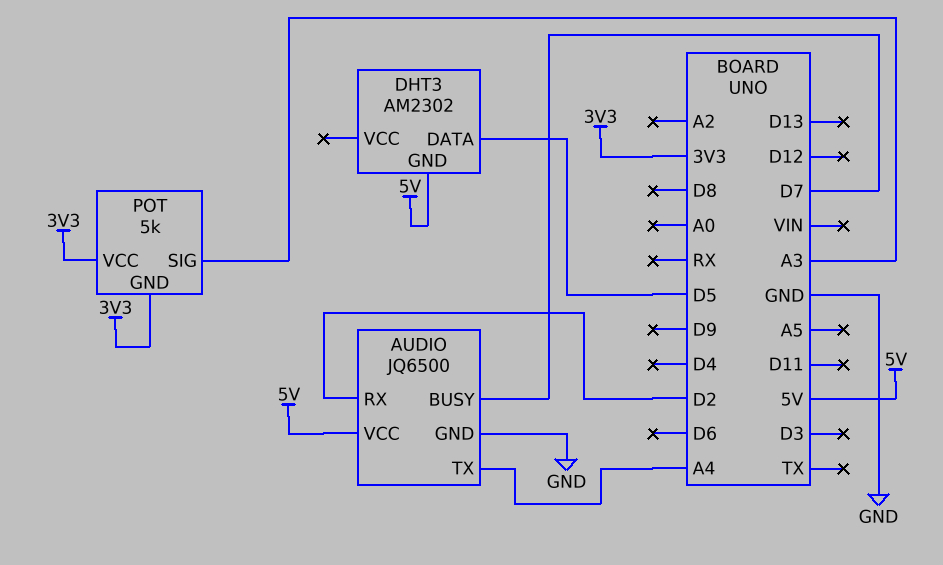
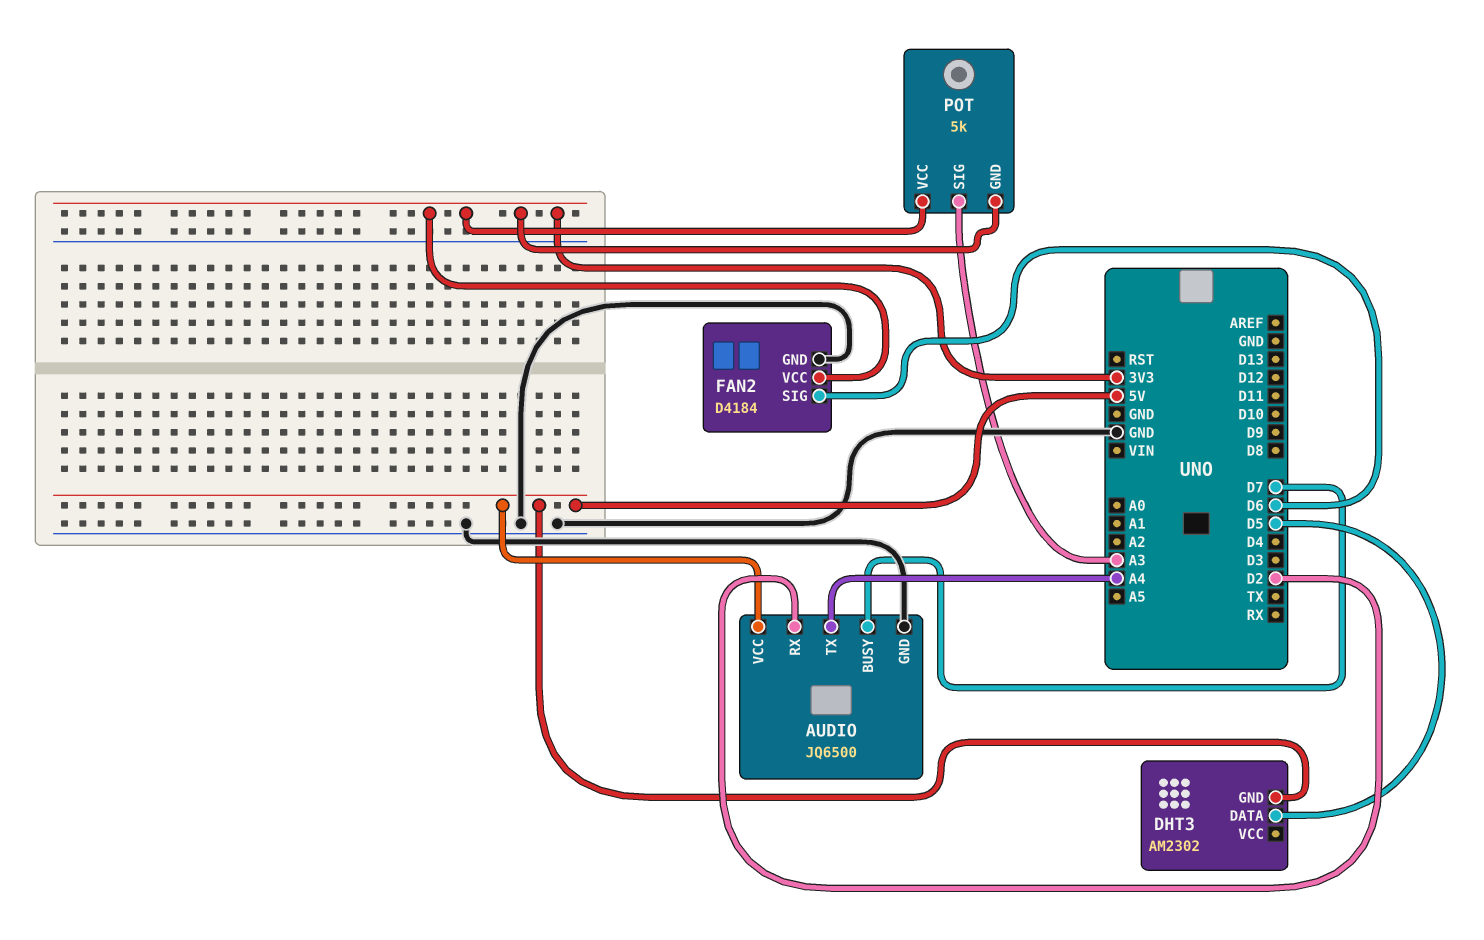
FAN2: none -> D4184
FAN2 pin GND: none -> GND
FAN2 pin SIG: none -> D6
FAN2 pin VCC: none -> 3V3

